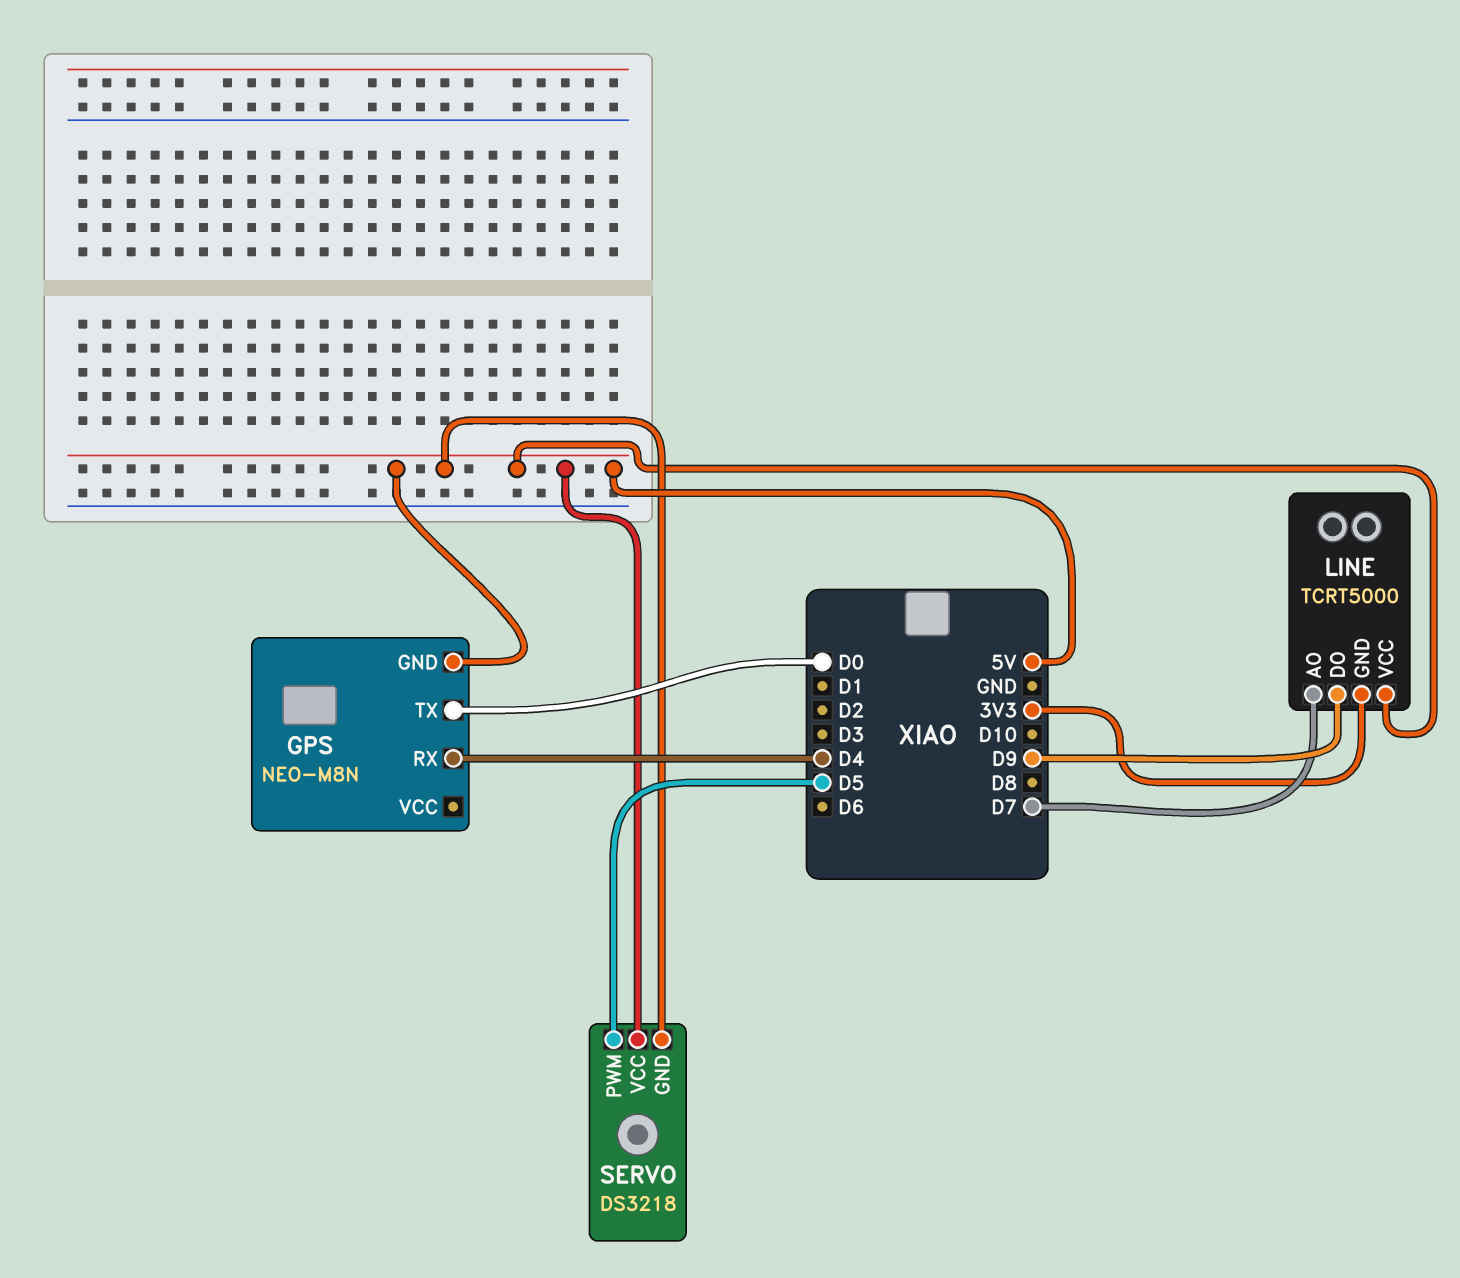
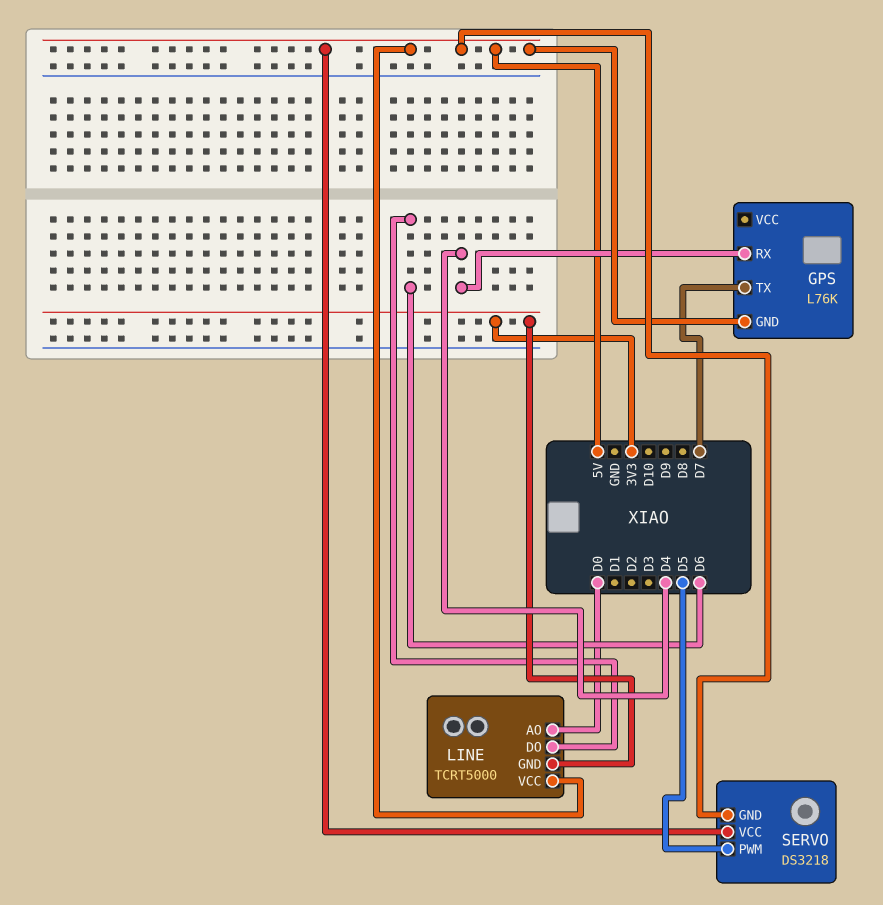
GPS: NEO-M8N -> L76K
GPS pin TX: D0 -> D7
LINE pin AO: D7 -> D0
LINE pin DO: D9 -> D6

